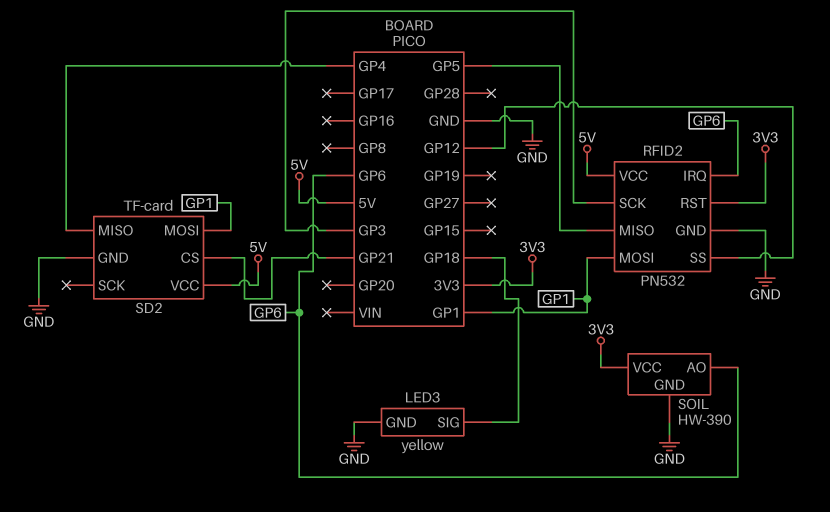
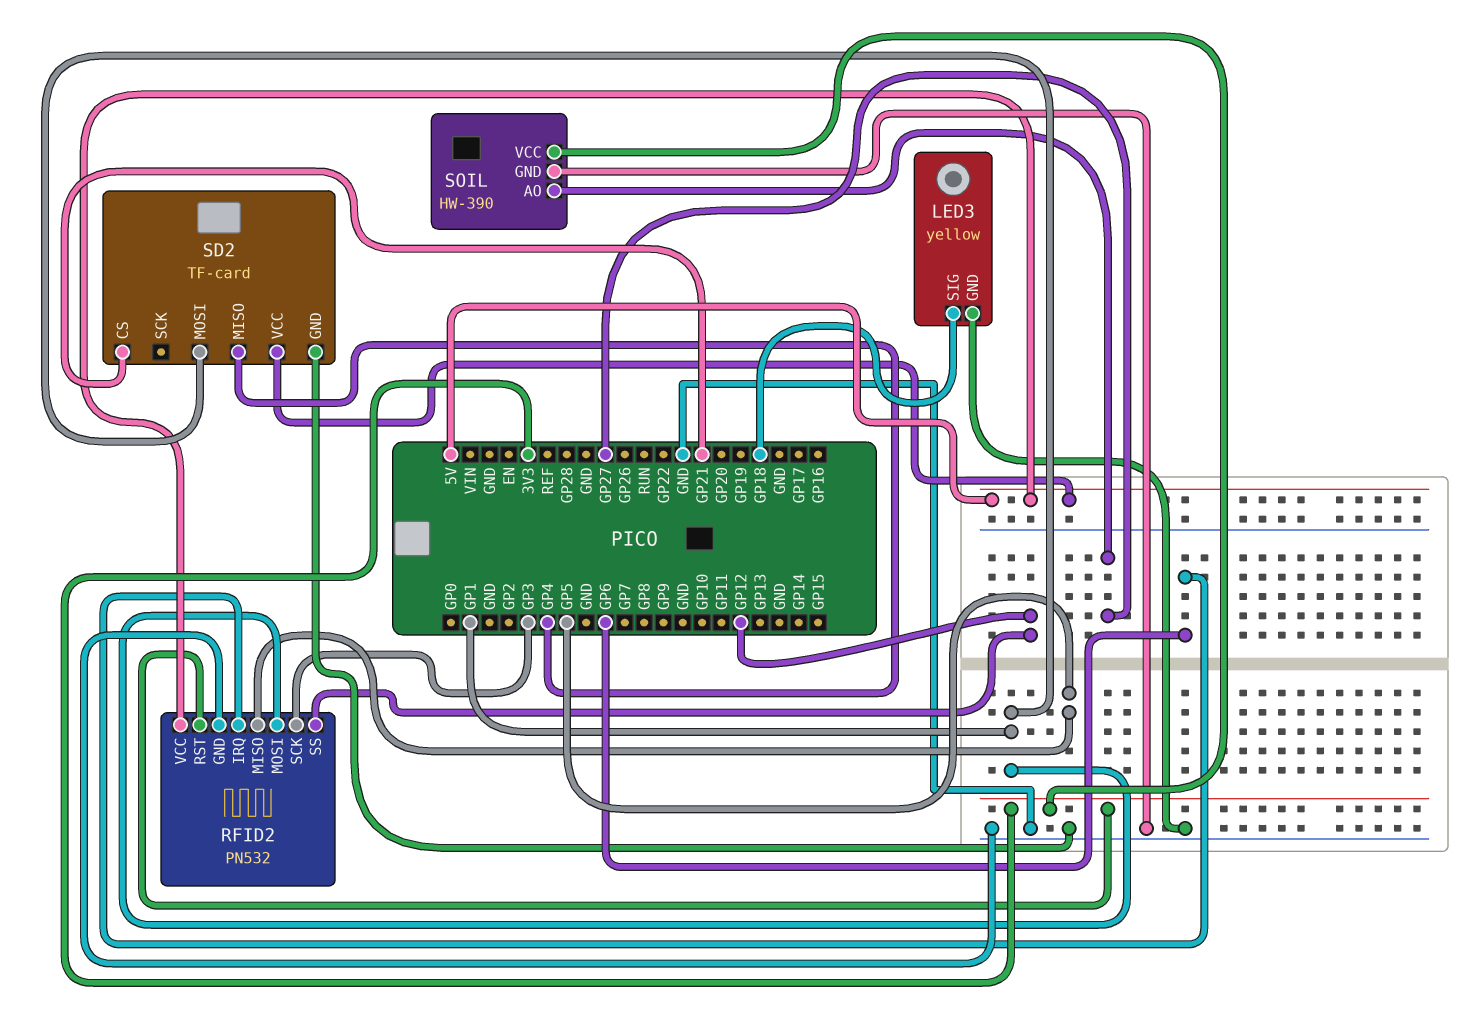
SOIL pin AO: GP6 -> GP27

